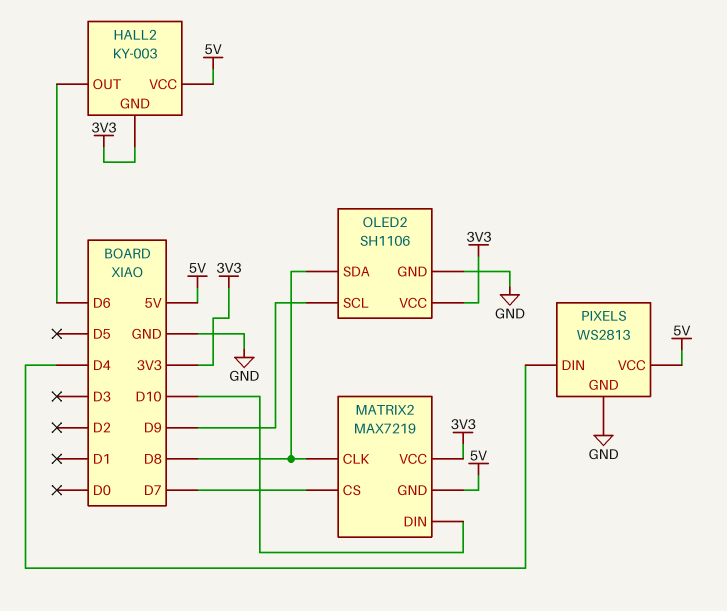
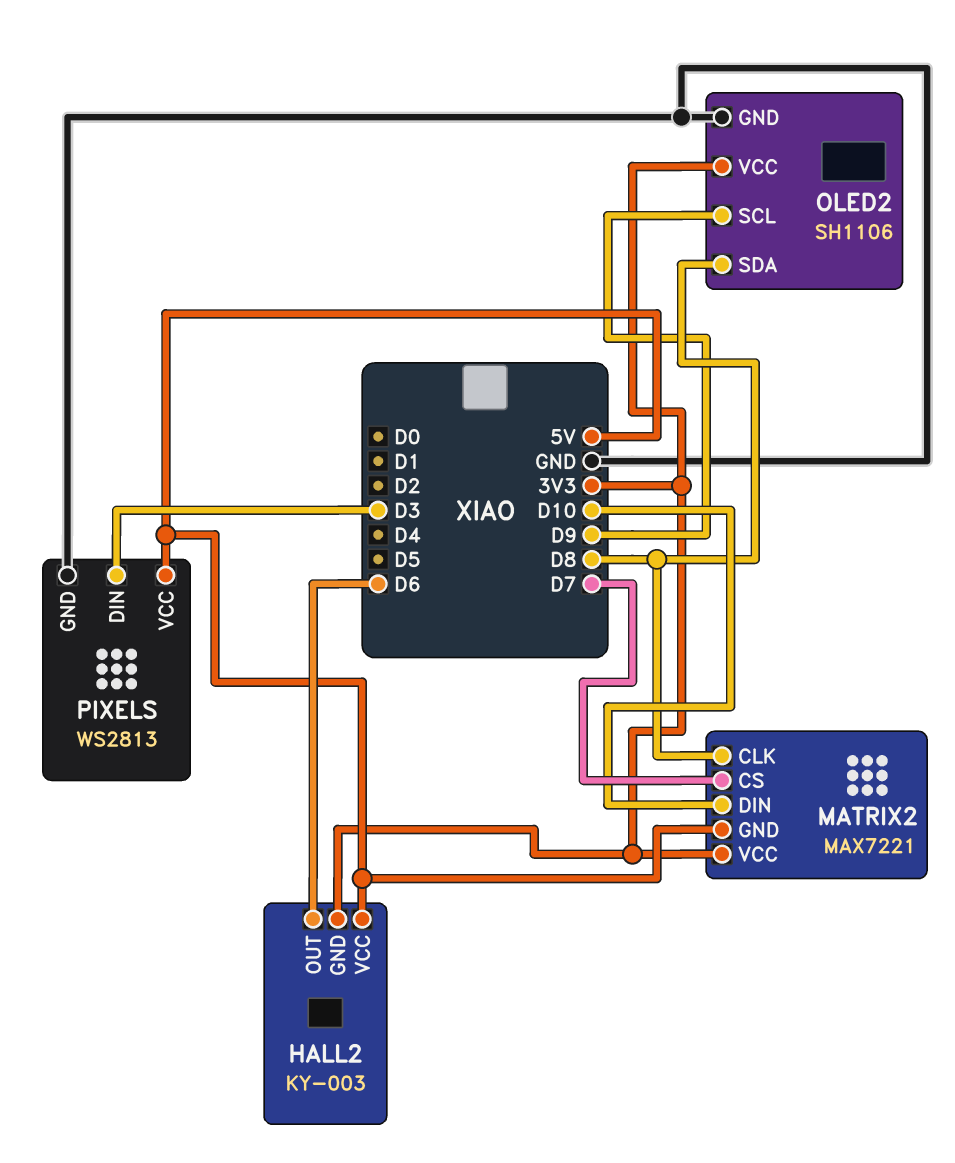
MATRIX2: MAX7219 -> MAX7221
PIXELS pin DIN: D4 -> D3

